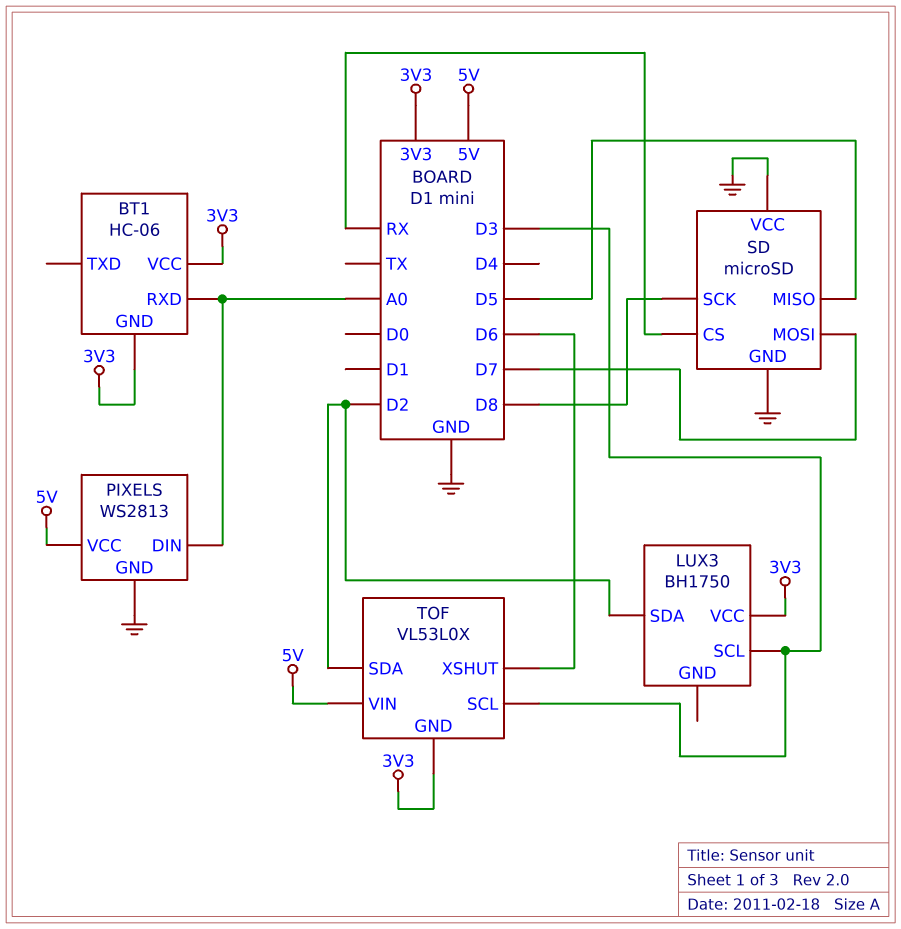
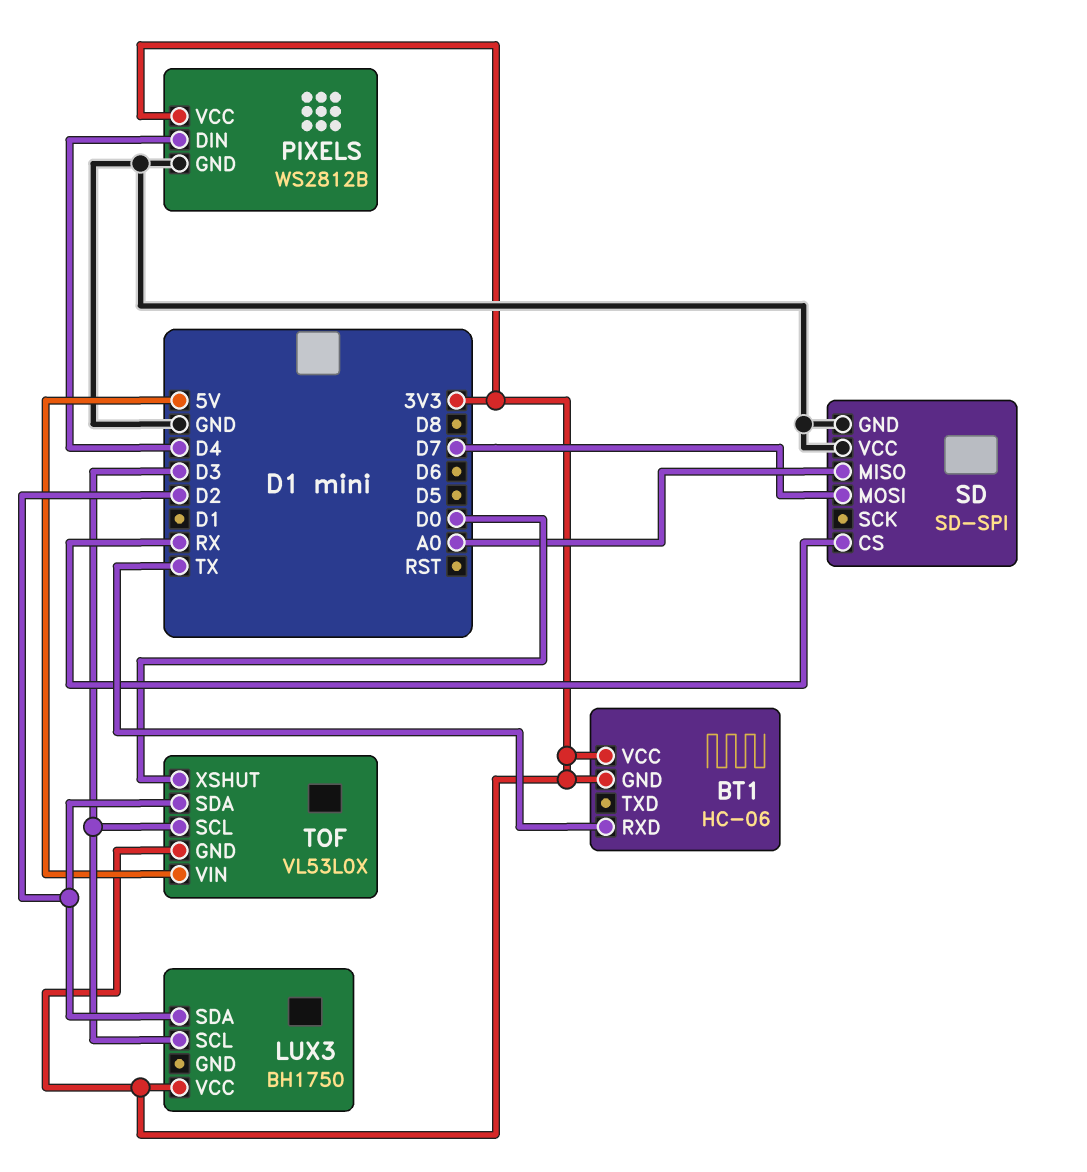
BT1 pin RXD: A0 -> TX
PIXELS: WS2813 -> WS2812B
PIXELS pin DIN: A0 -> D4
PIXELS pin VCC: 5V -> 3V3
SD: microSD -> SD-SPI
SD pin MISO: D5 -> A0
SD pin SCK: D8 -> none
TOF pin XSHUT: D6 -> D0

